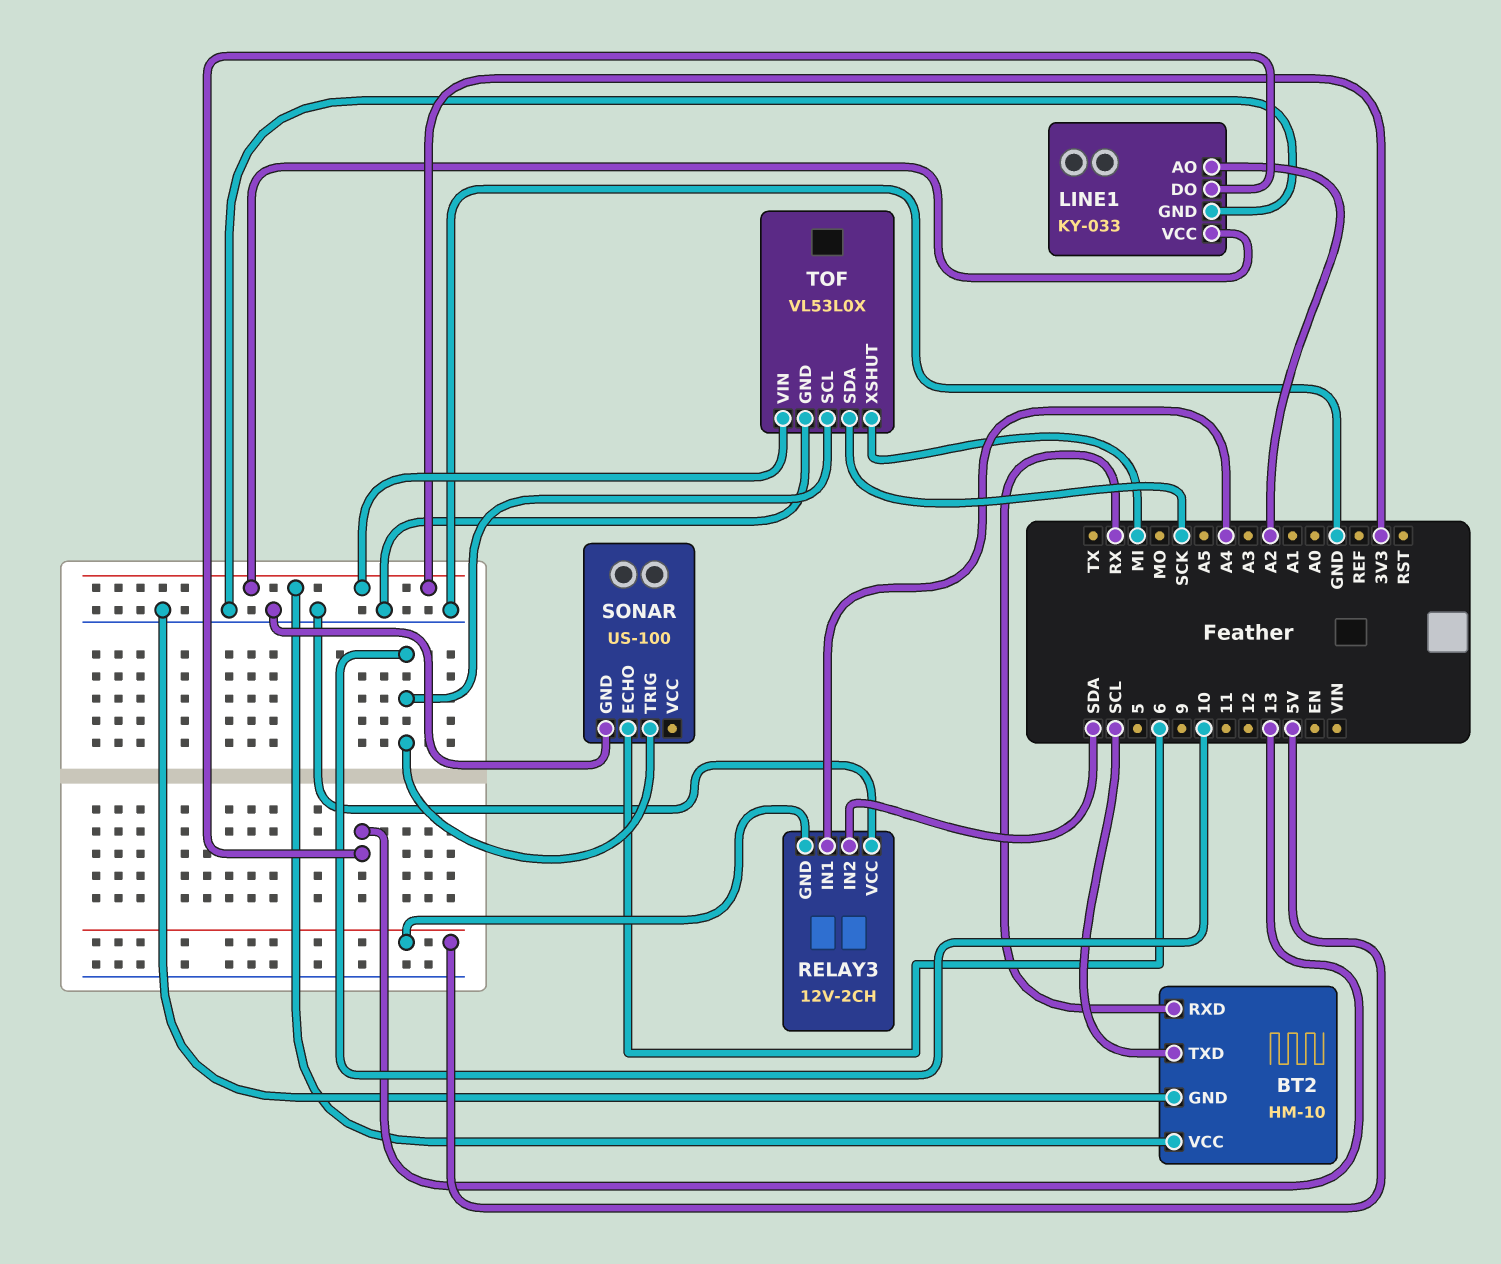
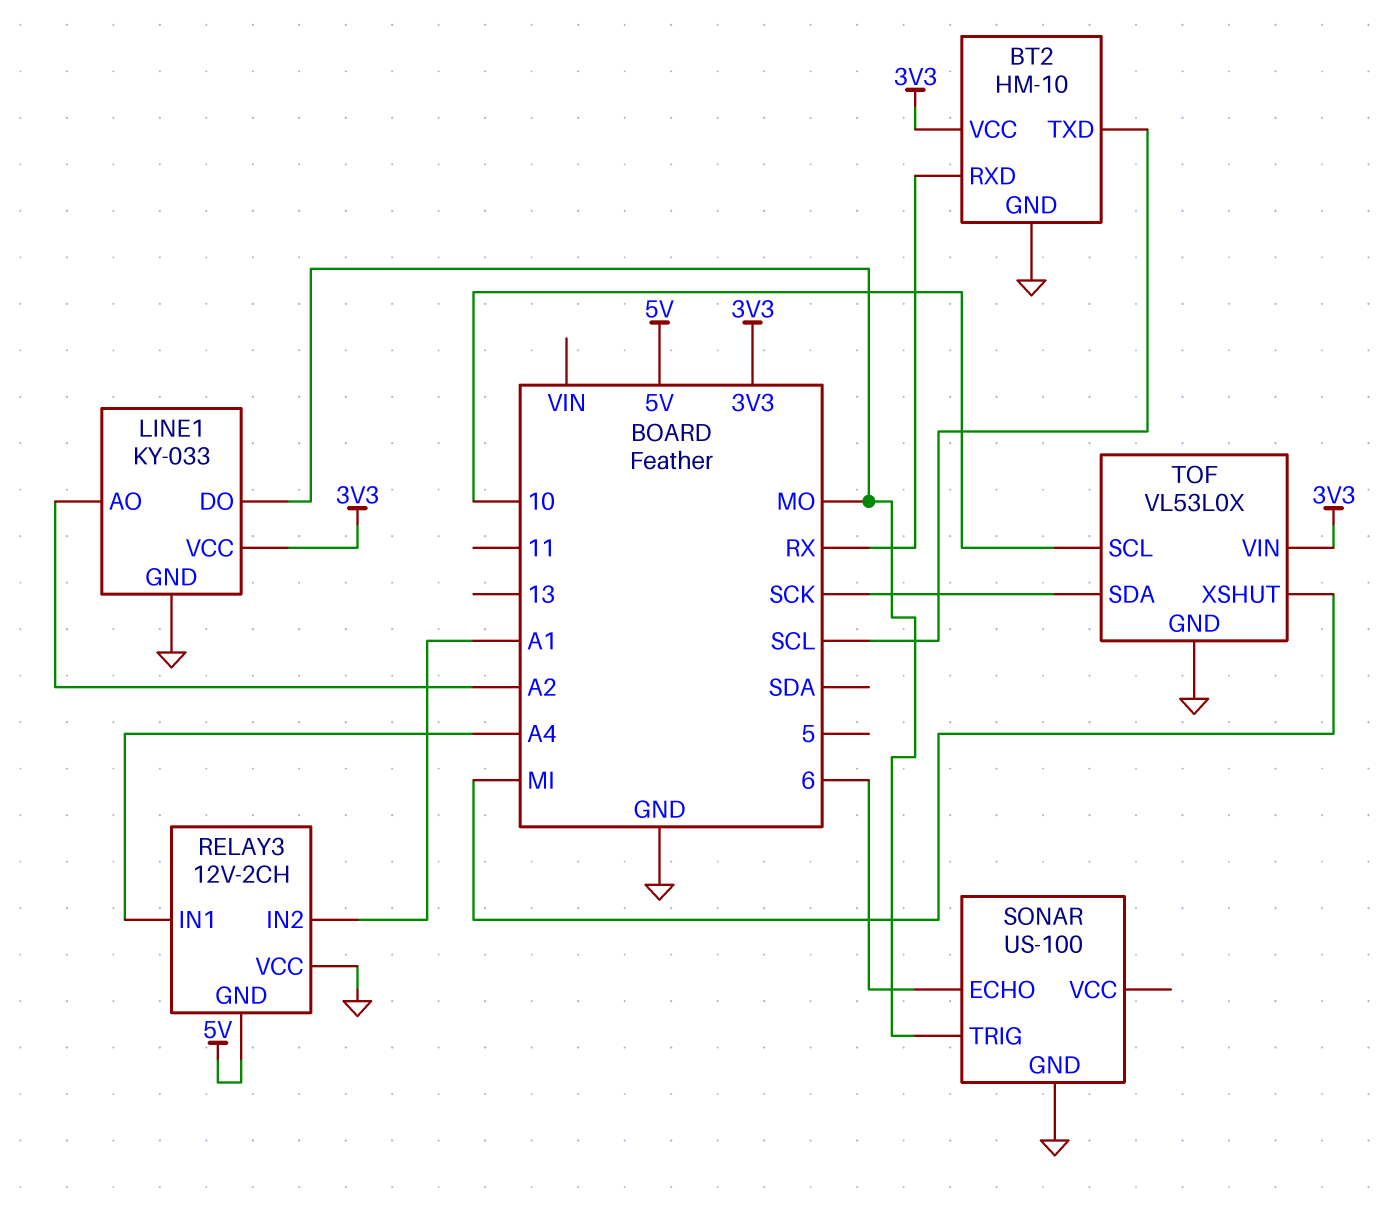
LINE1 pin DO: 13 -> MO
RELAY3 pin IN2: SDA -> A1
SONAR pin TRIG: 10 -> MO

